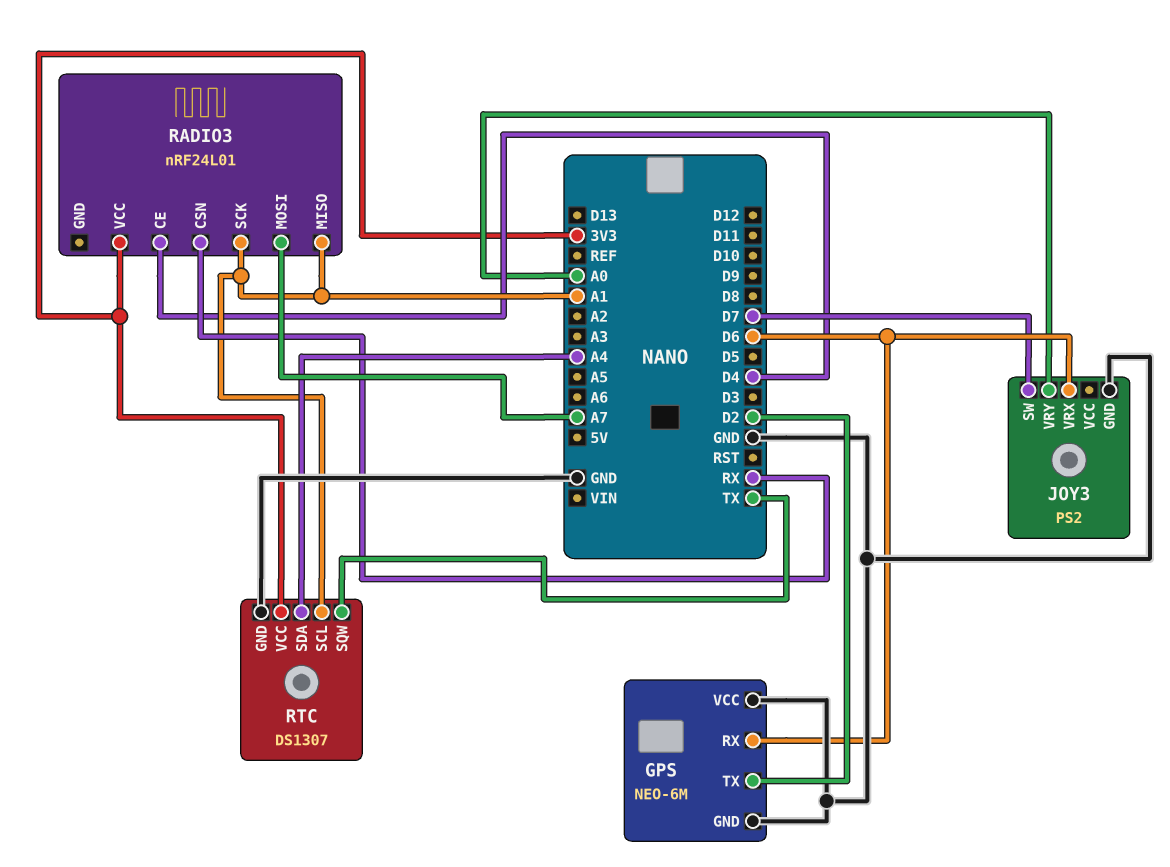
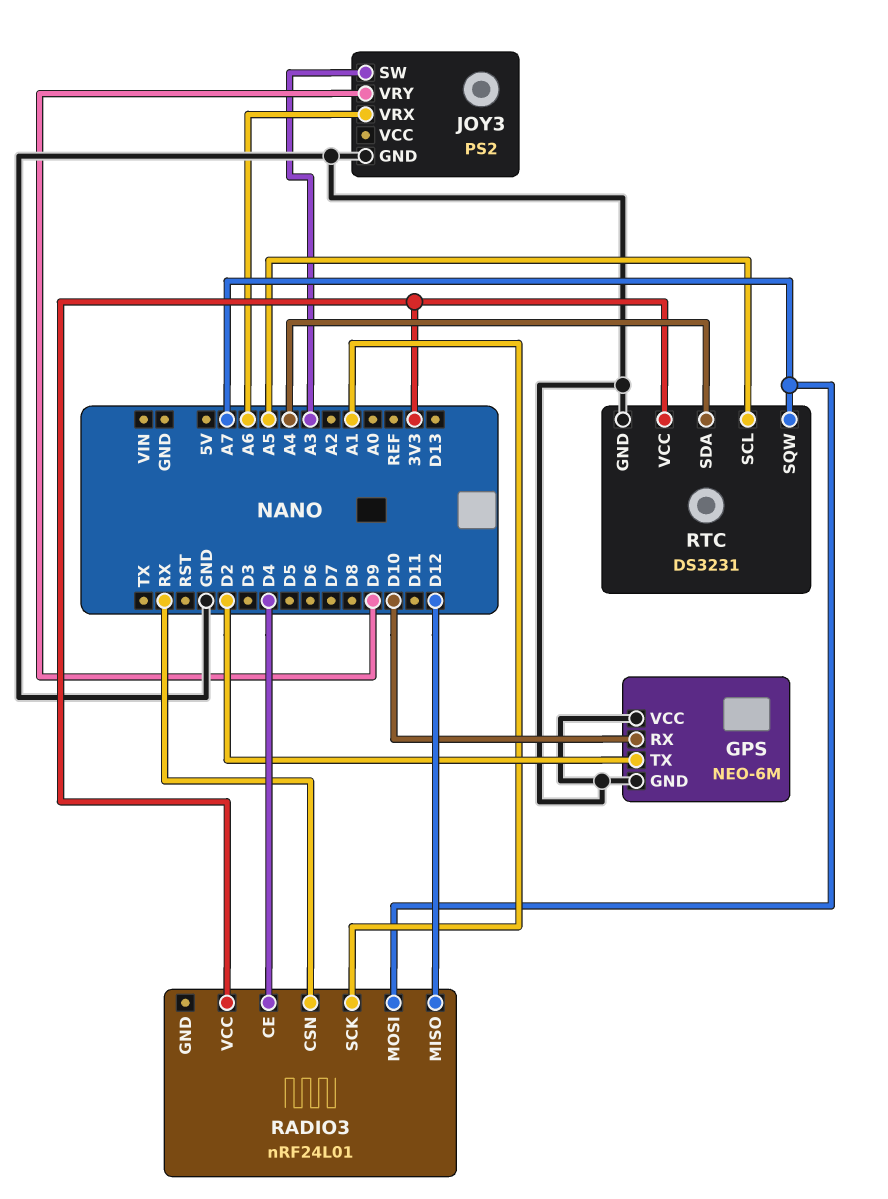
GPS pin RX: D6 -> D10
JOY3 pin SW: D7 -> A3
JOY3 pin VRX: D6 -> A6
JOY3 pin VRY: A0 -> D9
RADIO3 pin MISO: A1 -> D12
RTC: DS1307 -> DS3231
RTC pin SCL: A1 -> A5
RTC pin SQW: TX -> A7

